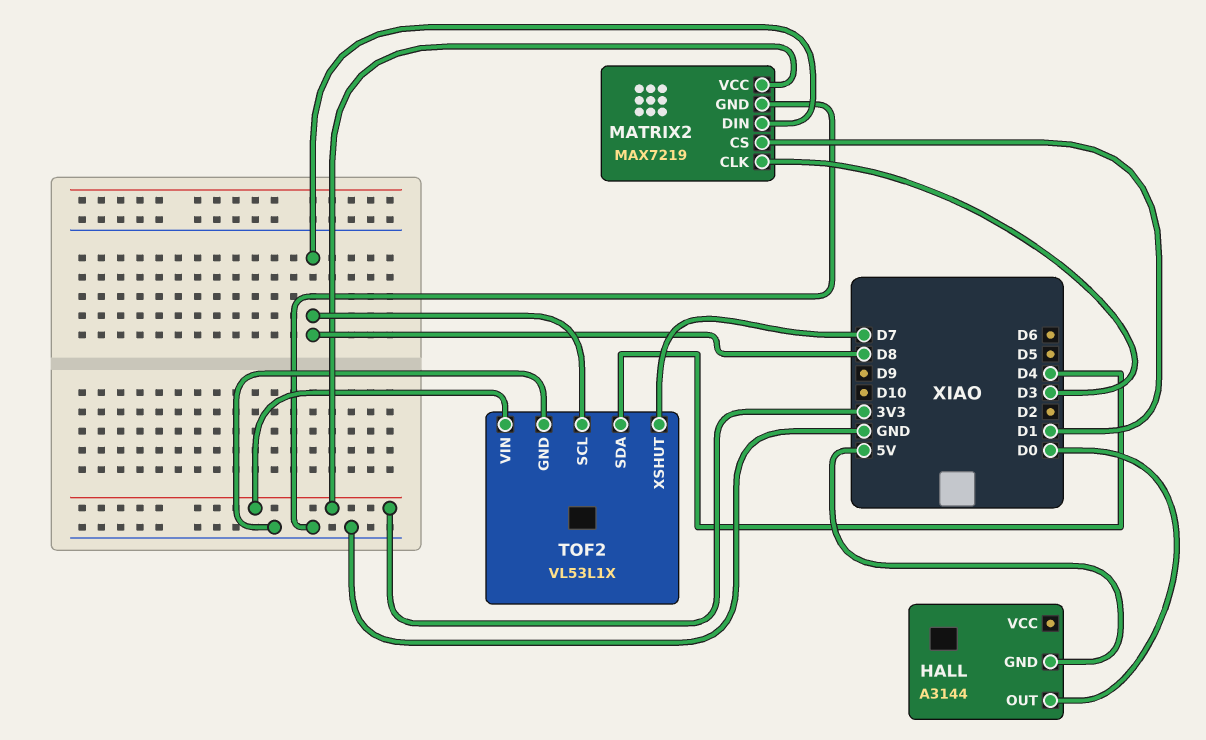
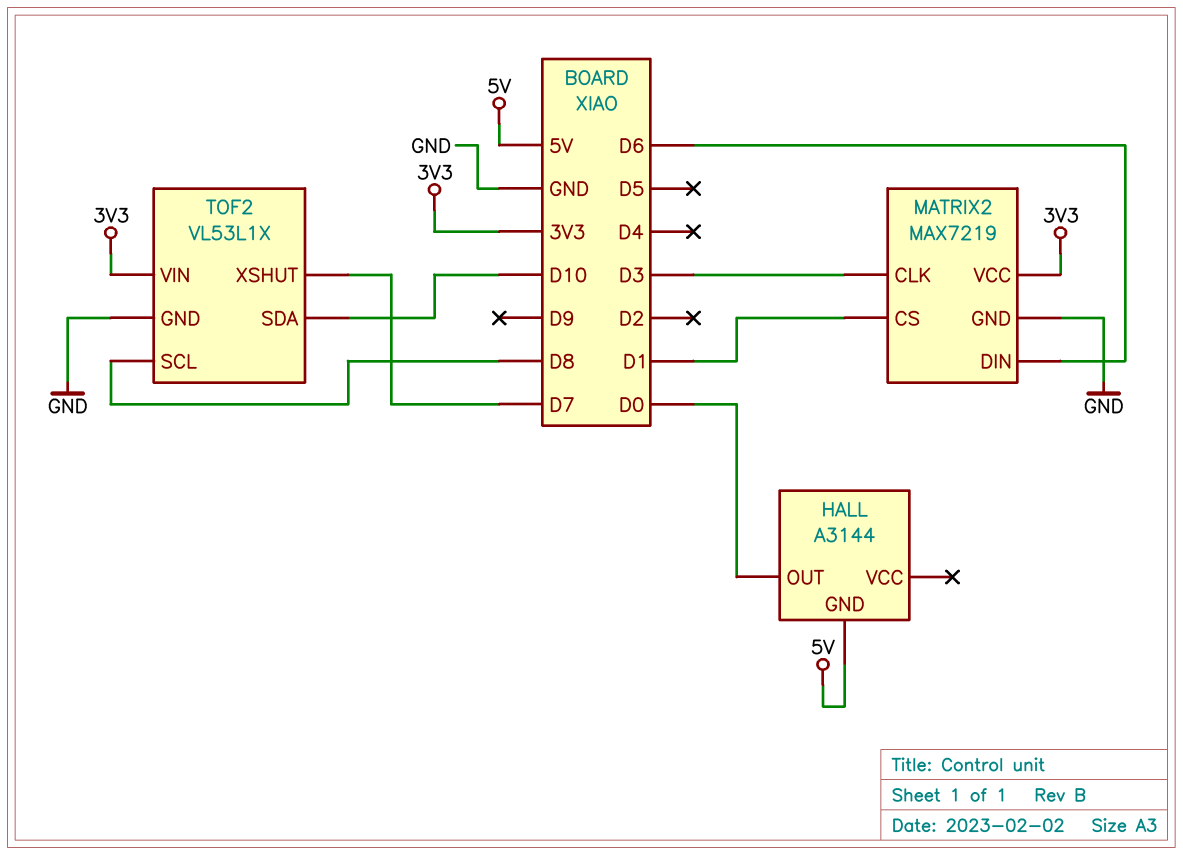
MATRIX2 pin DIN: D8 -> D6
TOF2 pin SDA: D4 -> D10

